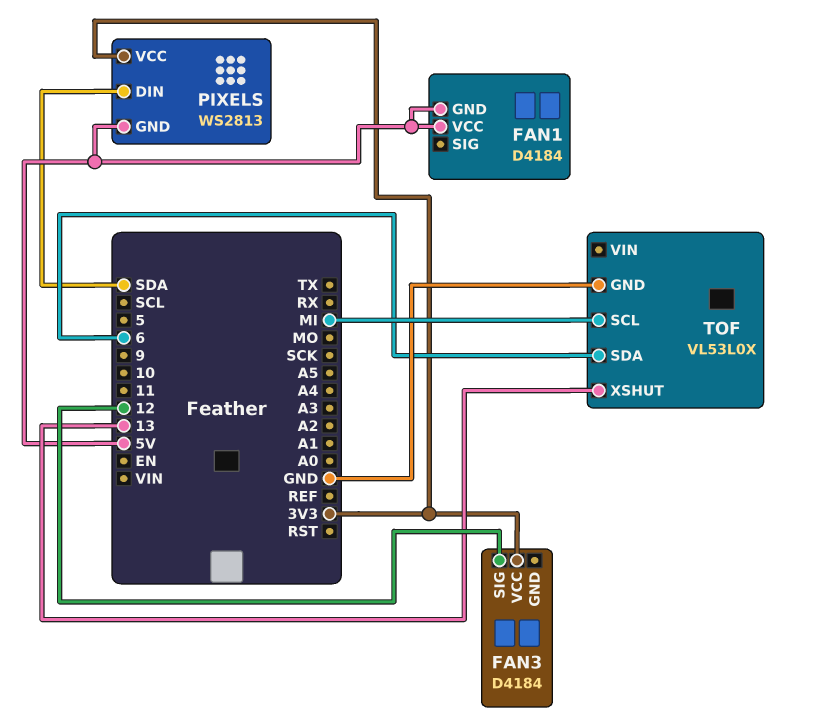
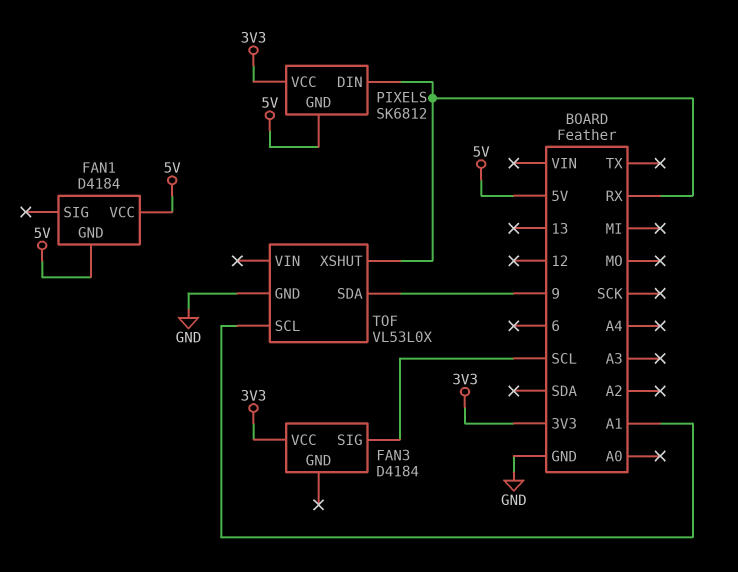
FAN3 pin SIG: 12 -> SCL
PIXELS: WS2813 -> SK6812
PIXELS pin DIN: SDA -> RX
TOF pin SCL: MI -> A1
TOF pin SDA: 6 -> 9
TOF pin XSHUT: 13 -> RX

